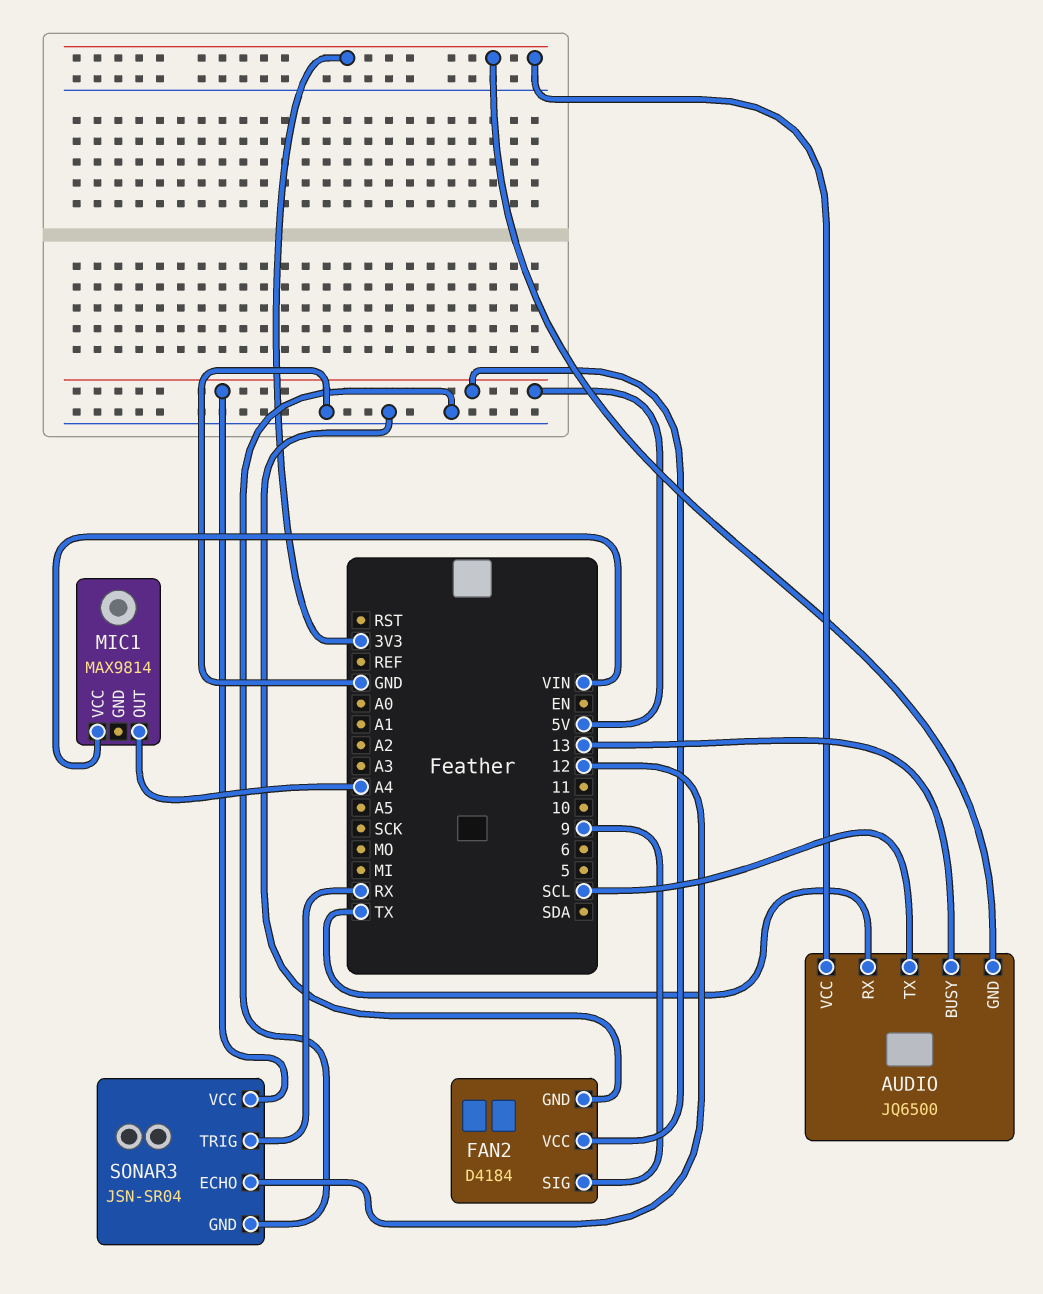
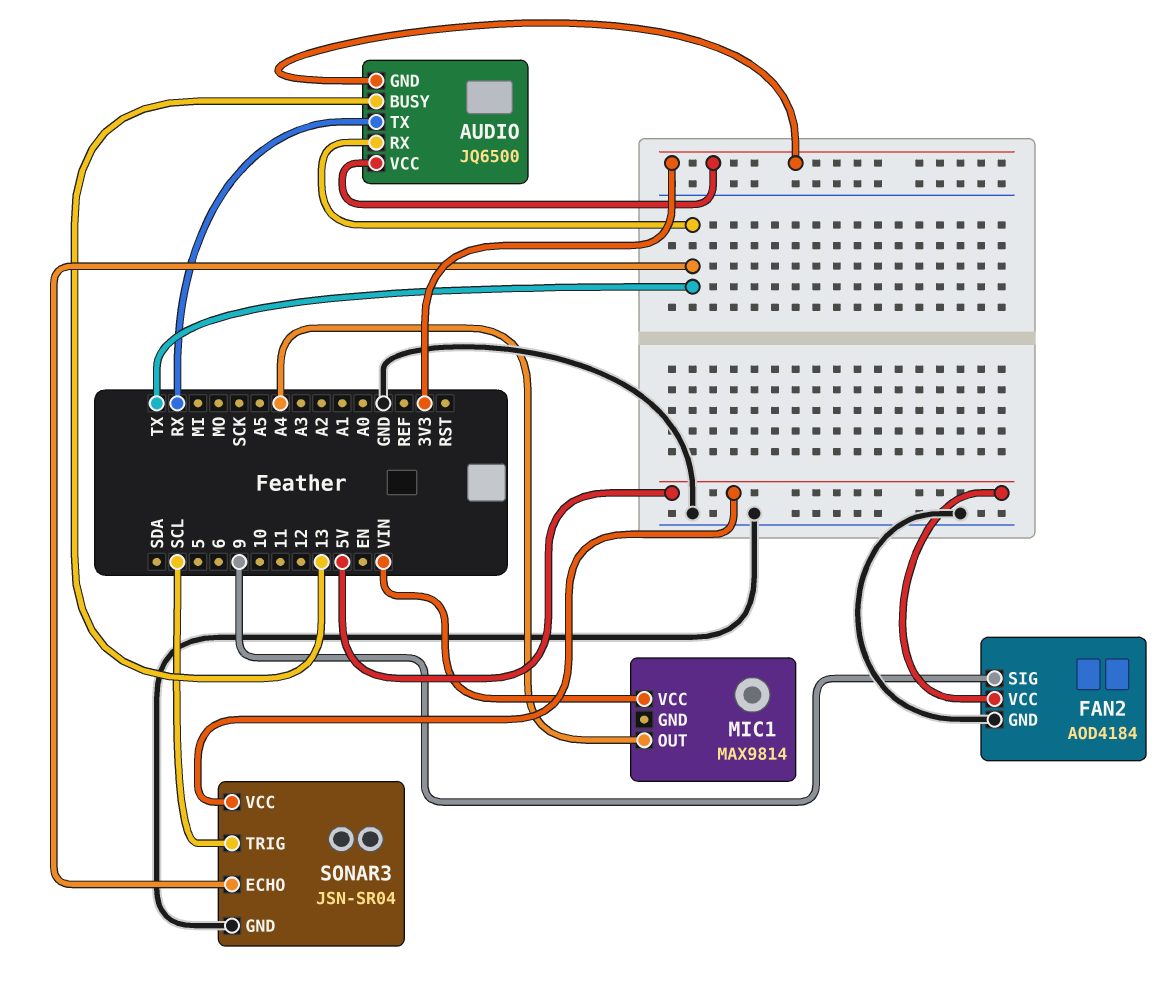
AUDIO pin TX: SCL -> RX
FAN2: D4184 -> AOD4184
SONAR3 pin ECHO: 12 -> TX
SONAR3 pin TRIG: RX -> SCL

